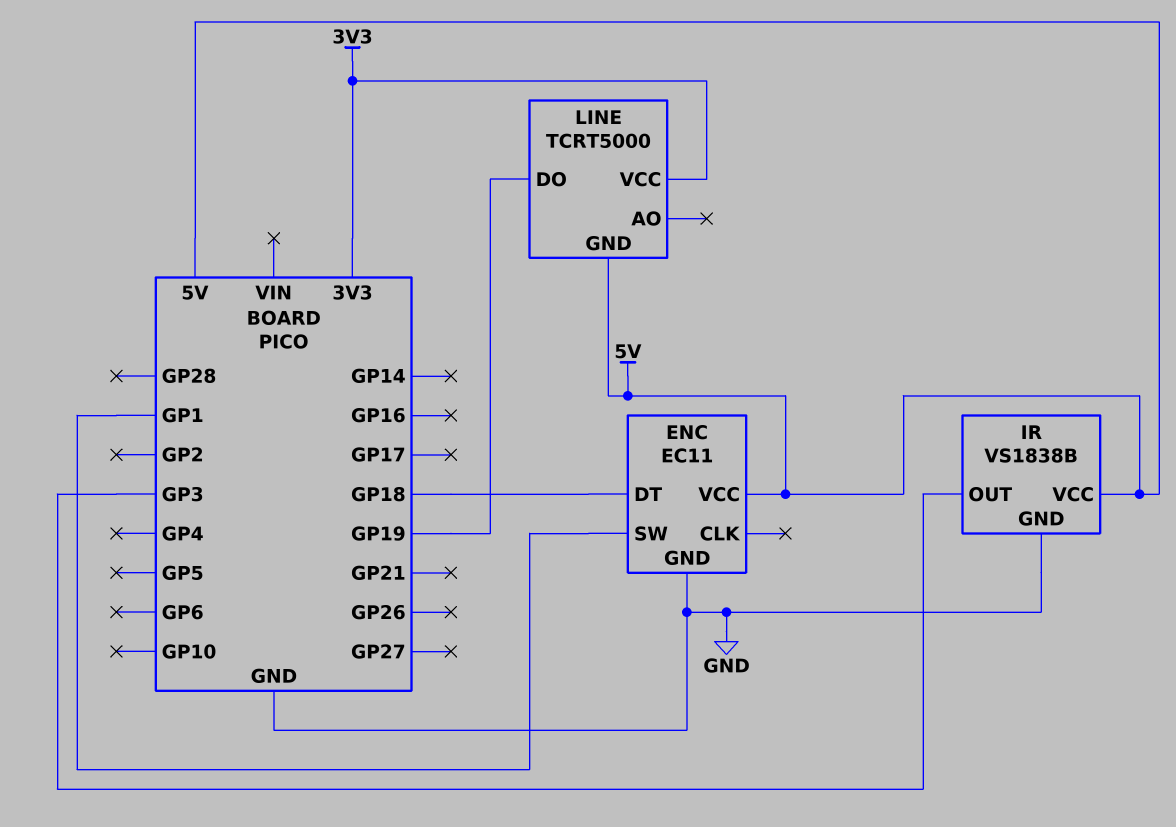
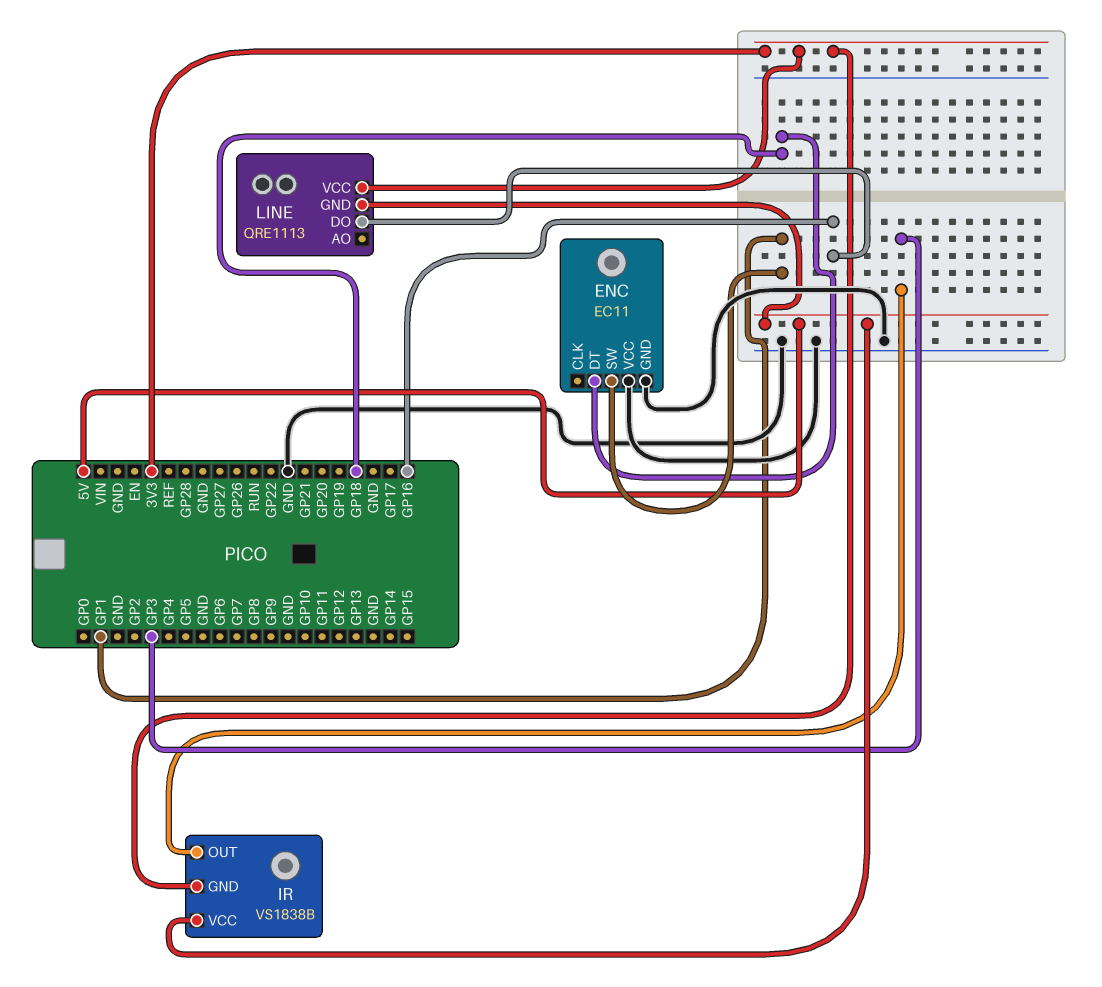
ENC pin VCC: 5V -> GND
IR pin GND: GND -> 3V3
LINE: TCRT5000 -> QRE1113
LINE pin DO: GP19 -> GP16

